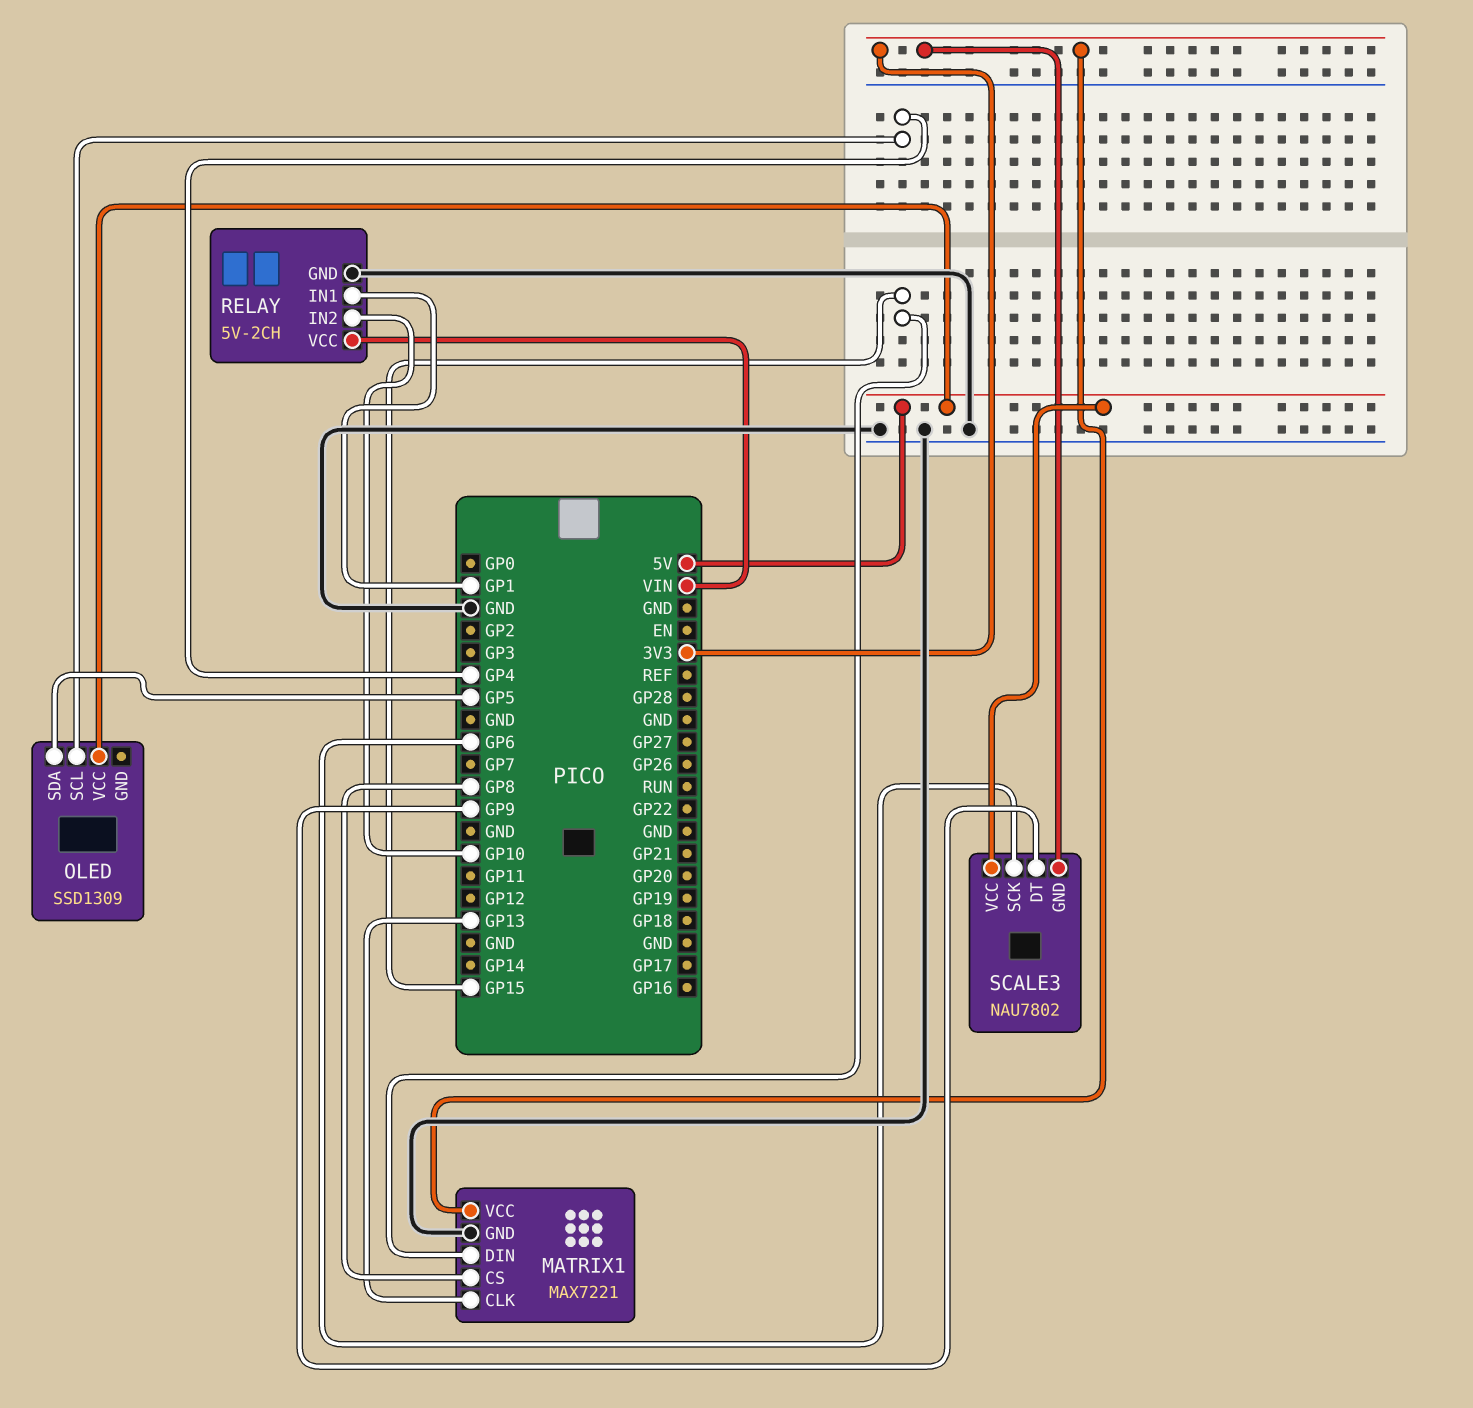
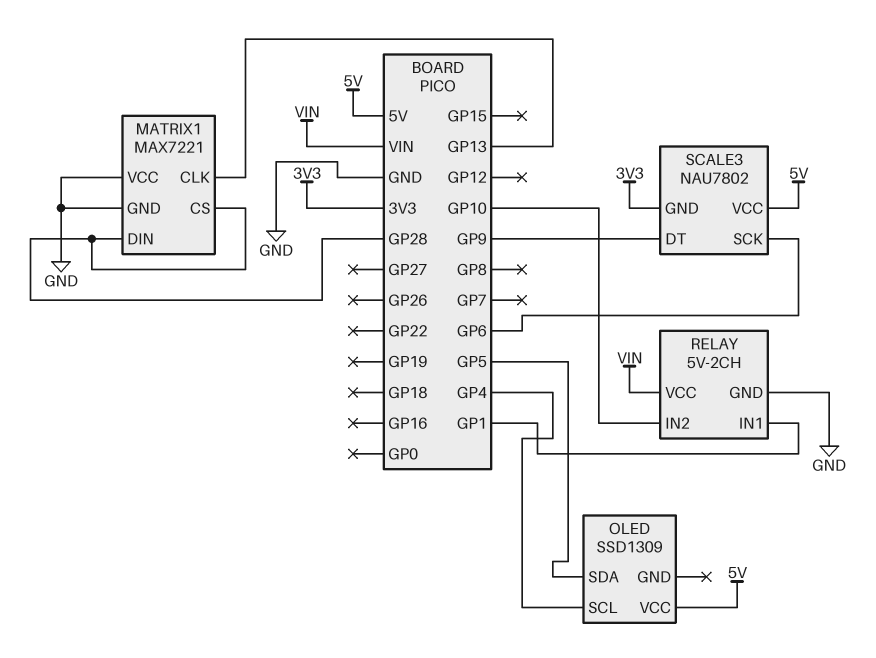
MATRIX1 pin CS: GP8 -> GP28
MATRIX1 pin DIN: GP15 -> GP28
MATRIX1 pin VCC: 3V3 -> GND

